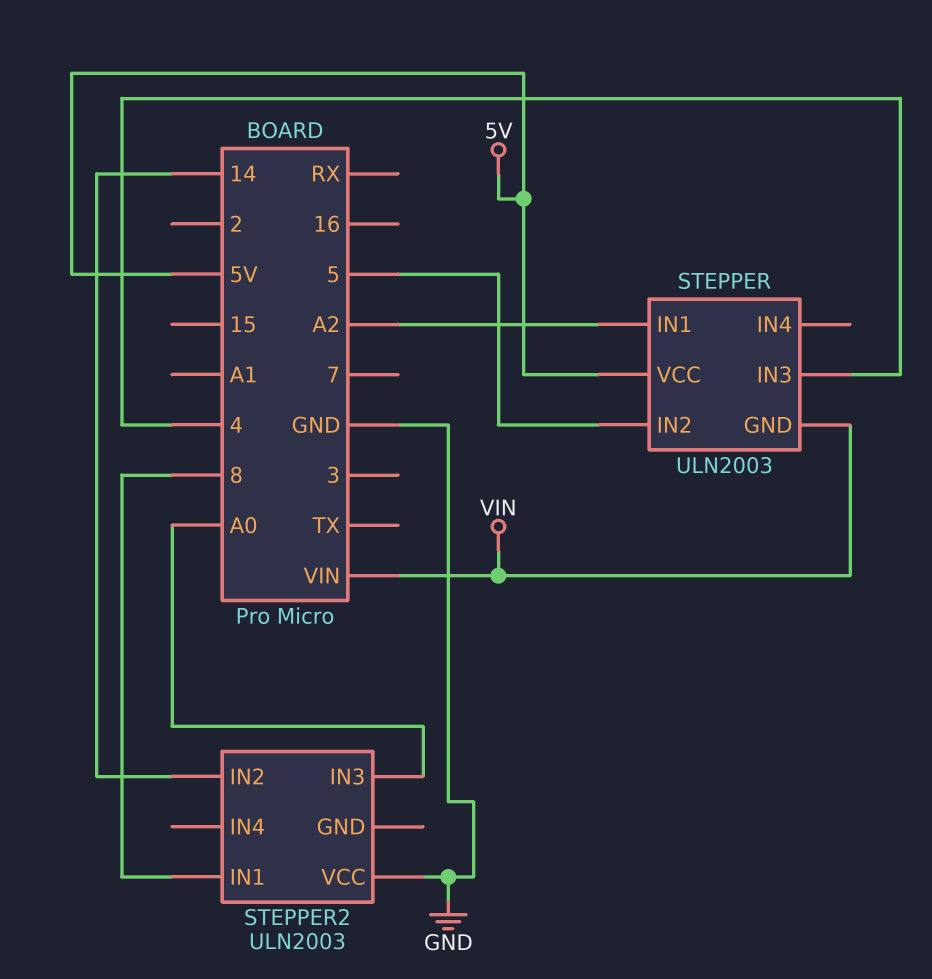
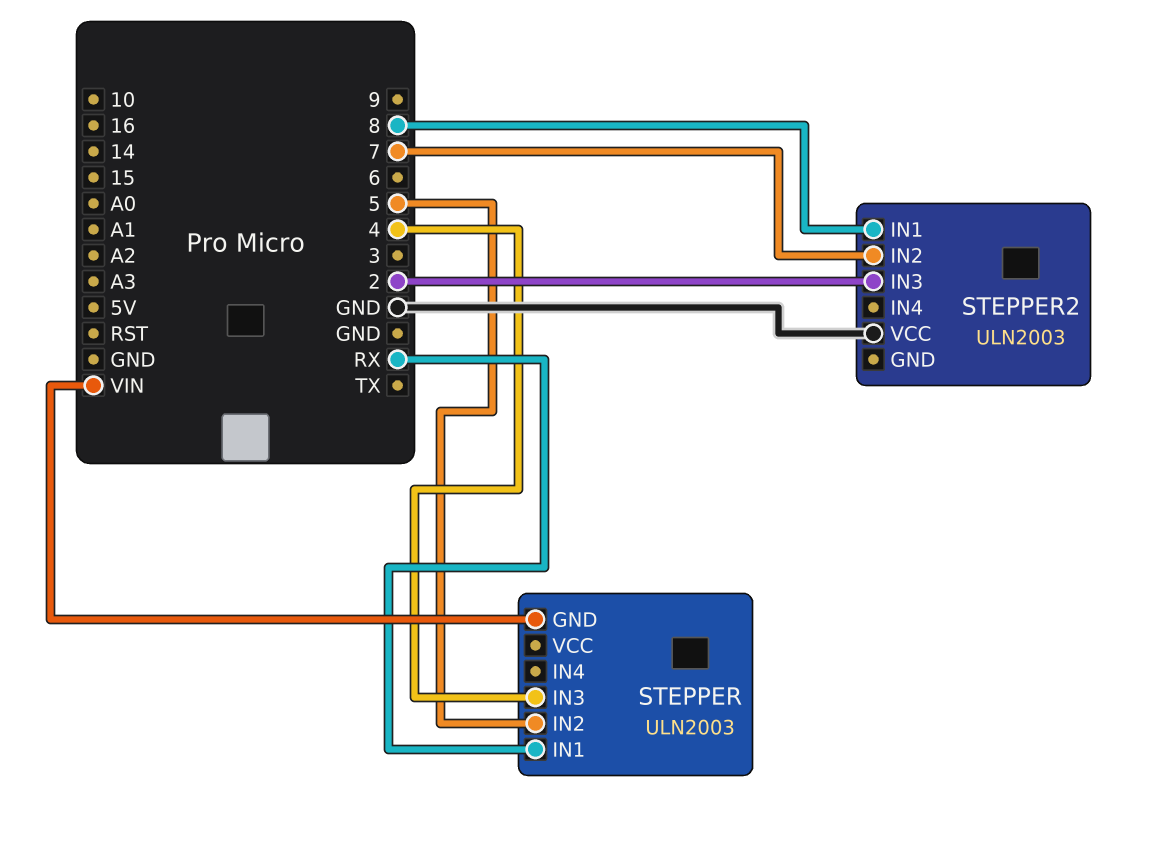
STEPPER pin IN1: A2 -> RX
STEPPER pin VCC: 5V -> none
STEPPER2 pin IN2: 14 -> 7
STEPPER2 pin IN3: A0 -> 2

